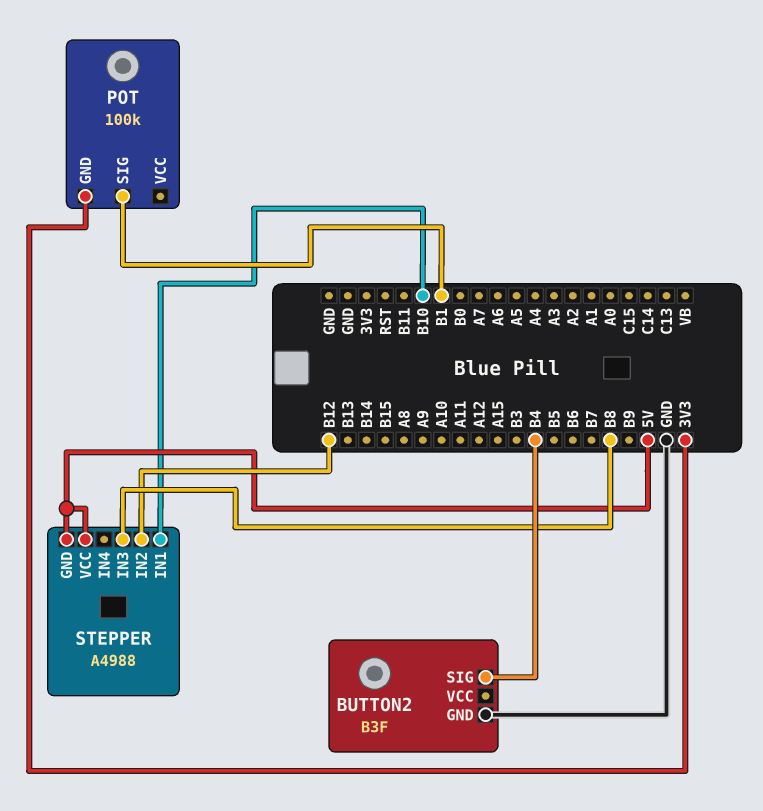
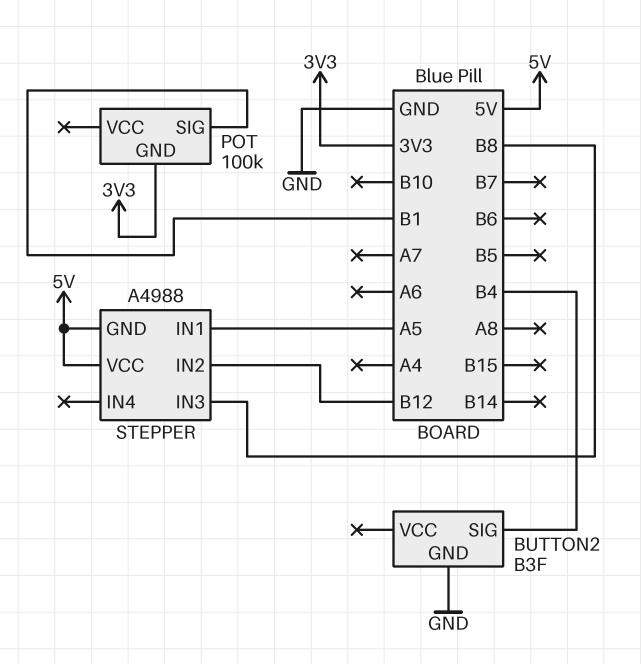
STEPPER pin IN1: B10 -> A5

